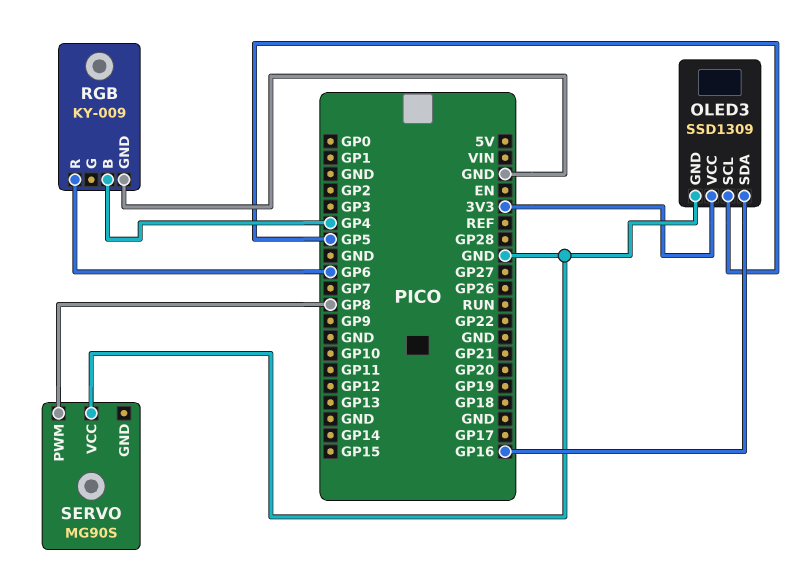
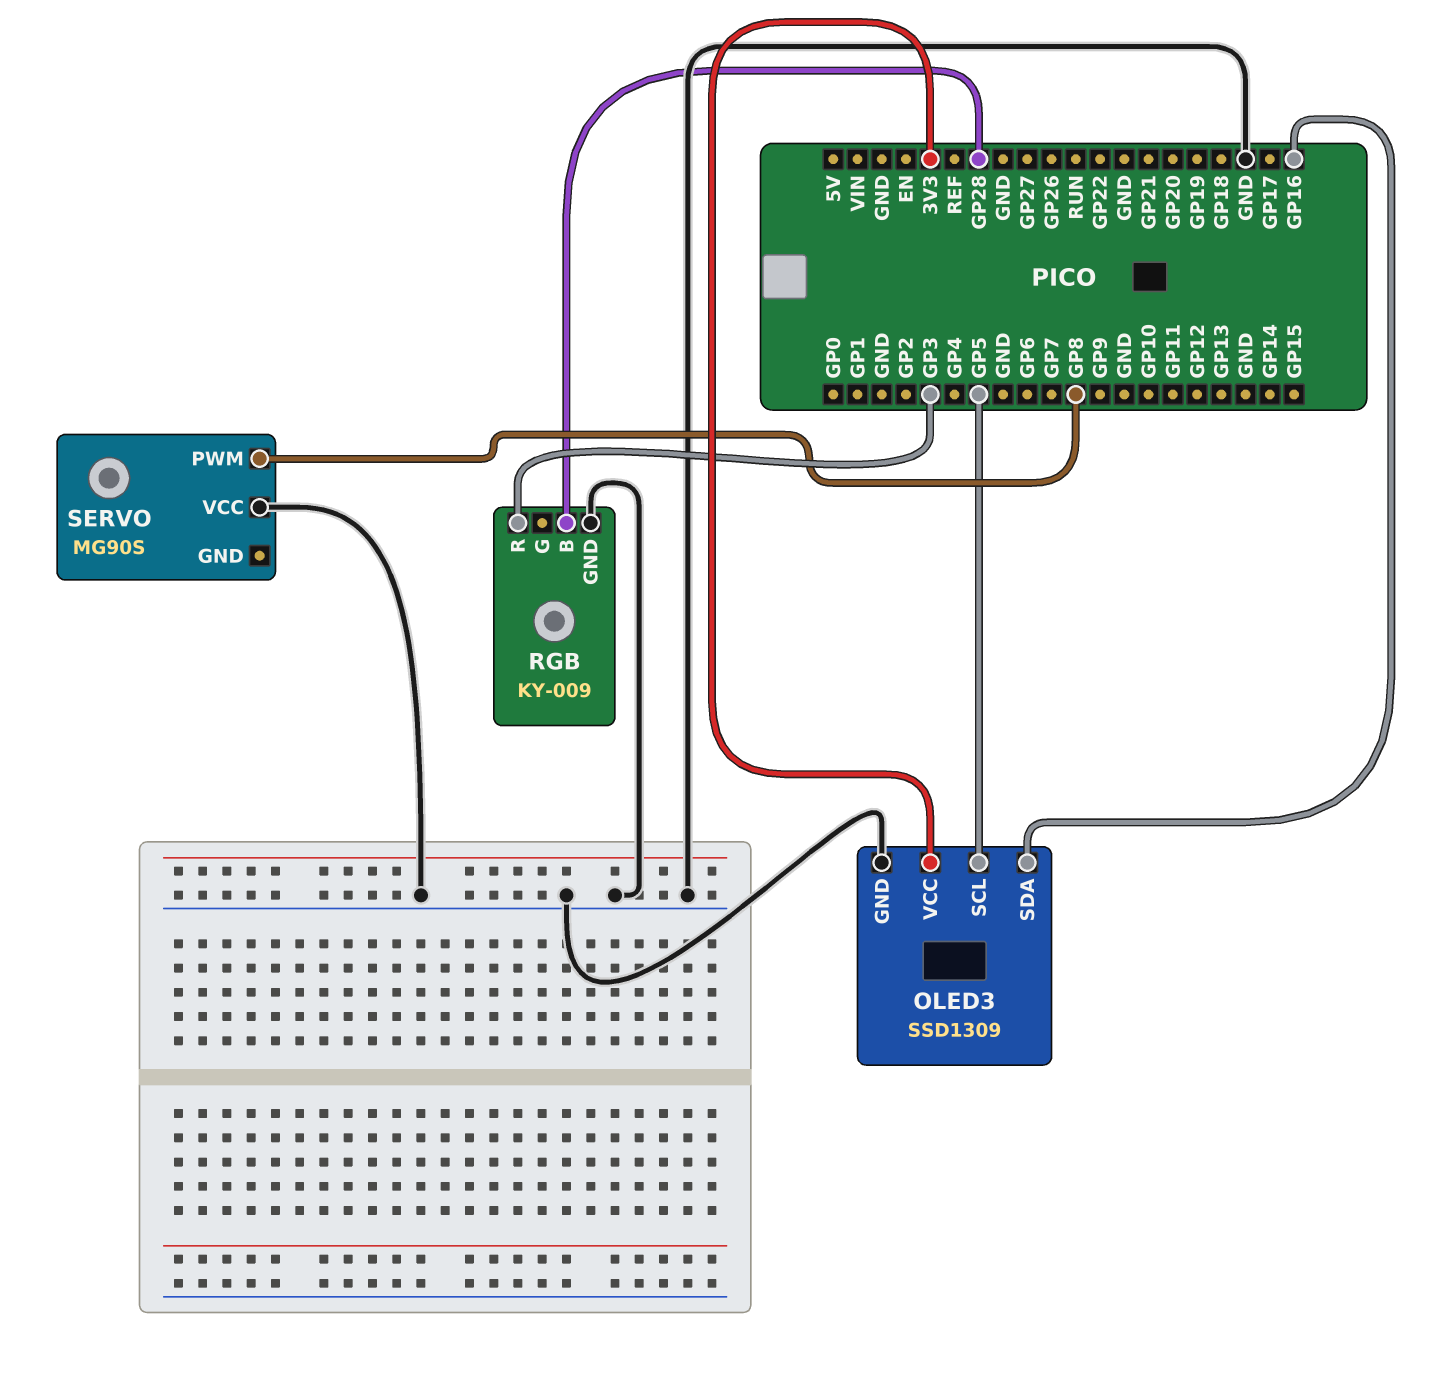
RGB pin B: GP4 -> GP28
RGB pin R: GP6 -> GP3

